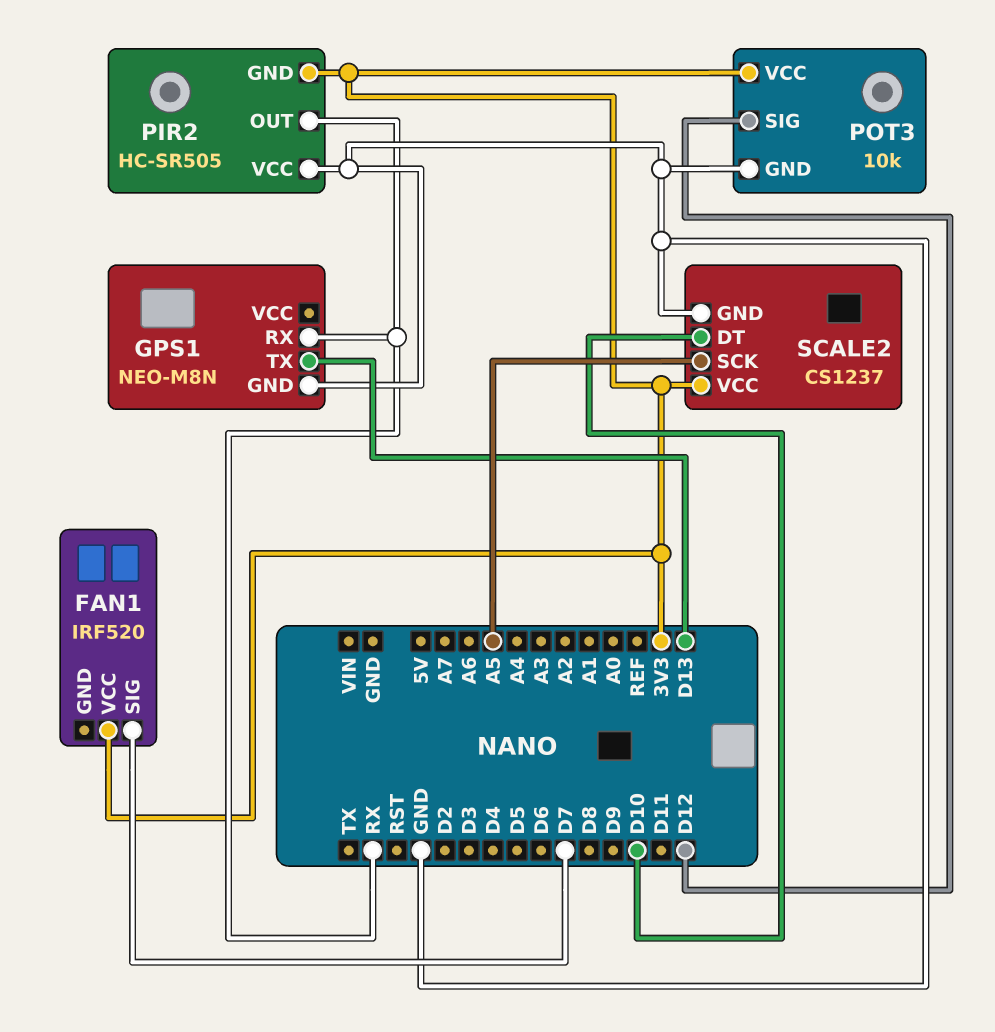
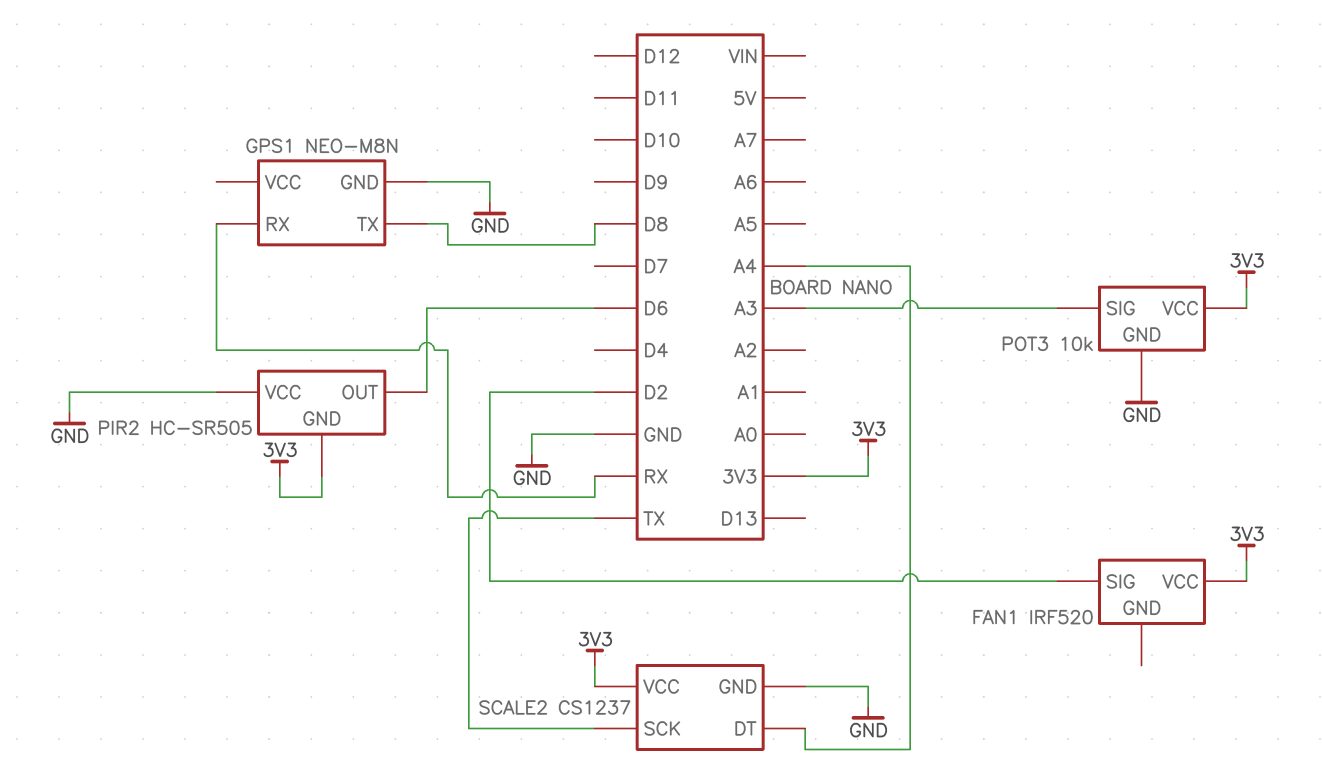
FAN1 pin SIG: D7 -> D2
GPS1 pin TX: D13 -> D8
PIR2 pin OUT: RX -> D6
POT3 pin SIG: D12 -> A3
SCALE2 pin DT: D10 -> A4
SCALE2 pin SCK: A5 -> TX

